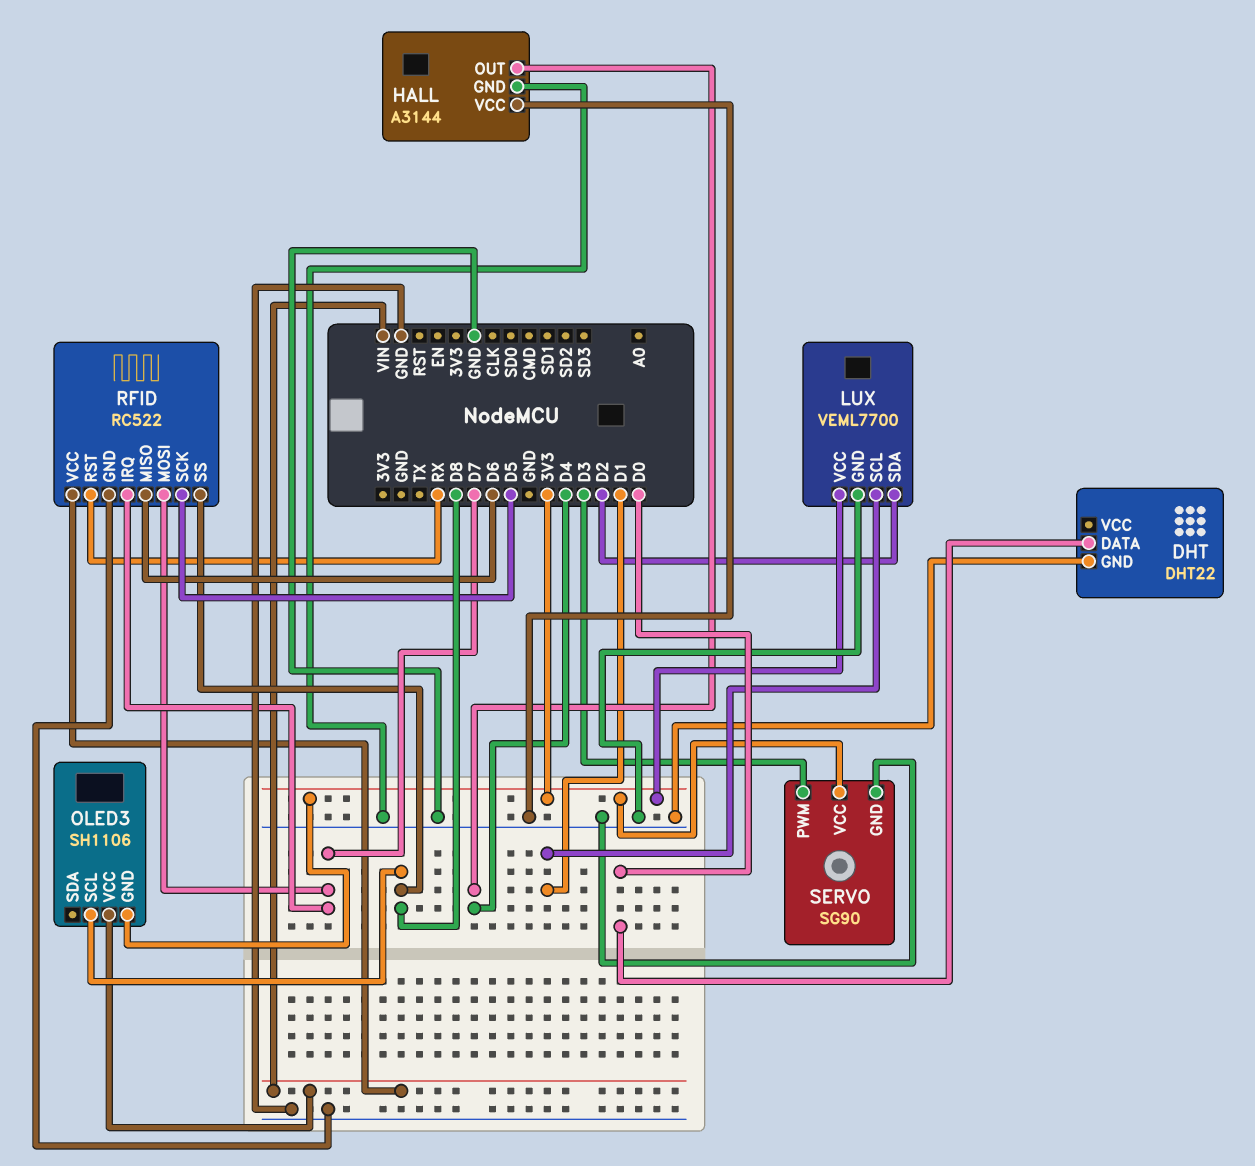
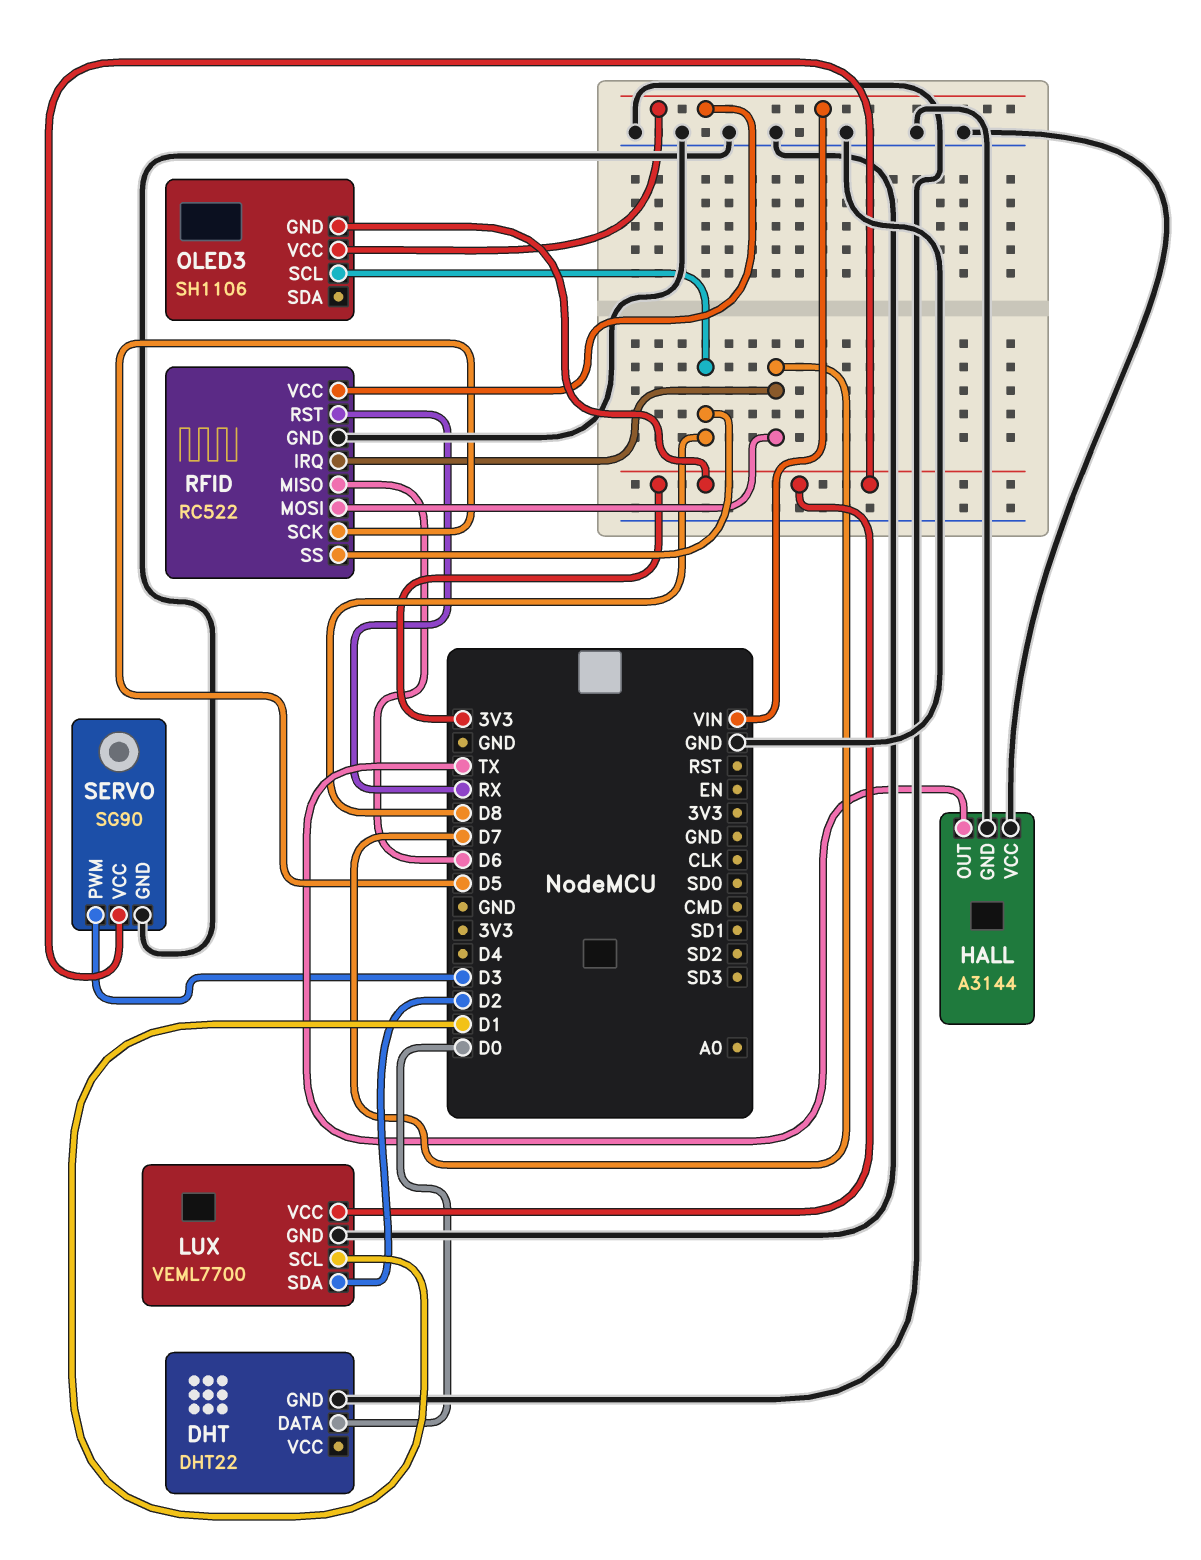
HALL pin OUT: D4 -> TX

